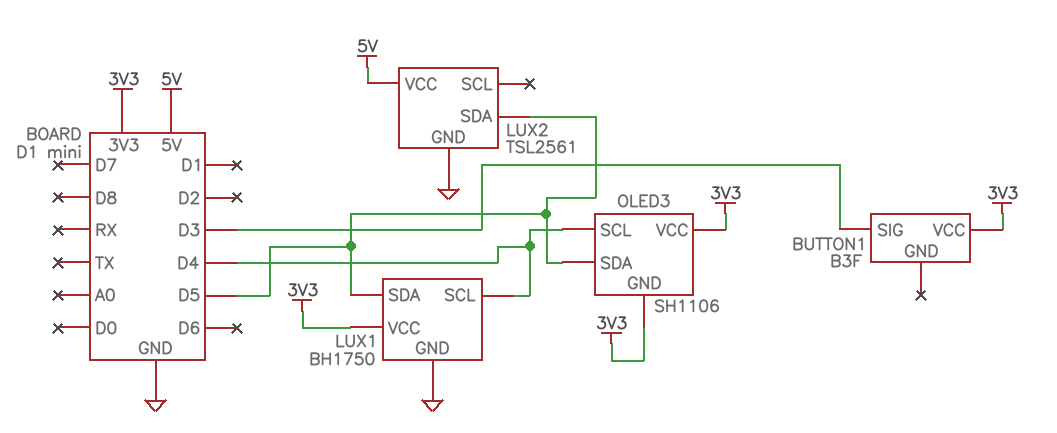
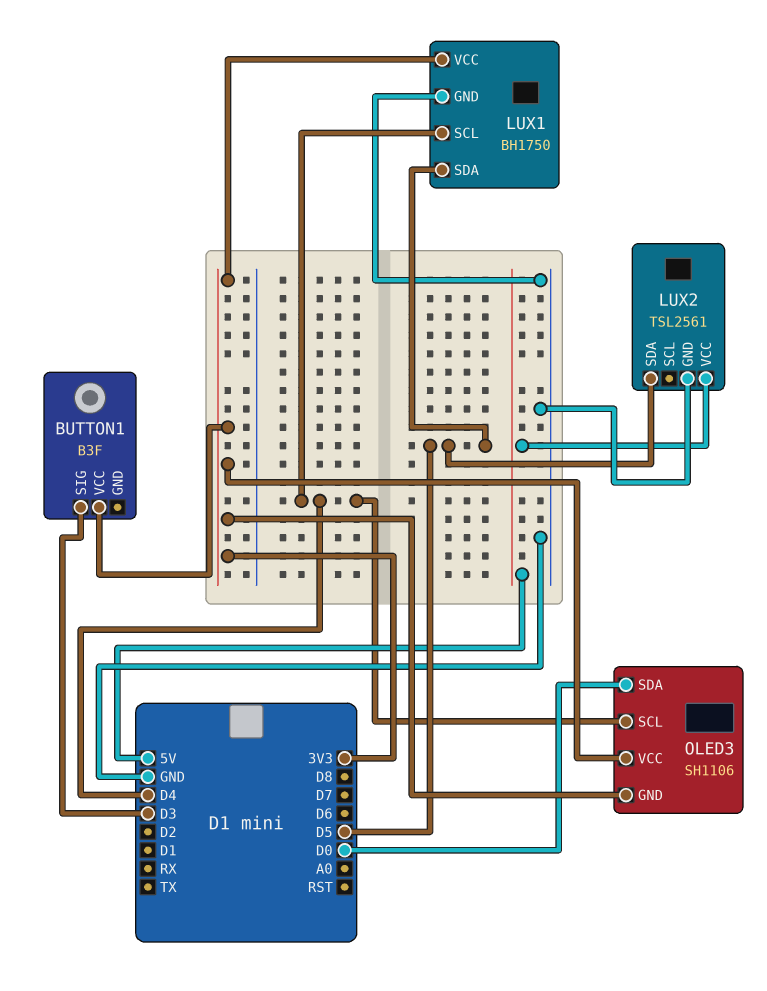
OLED3 pin SDA: D5 -> D0

